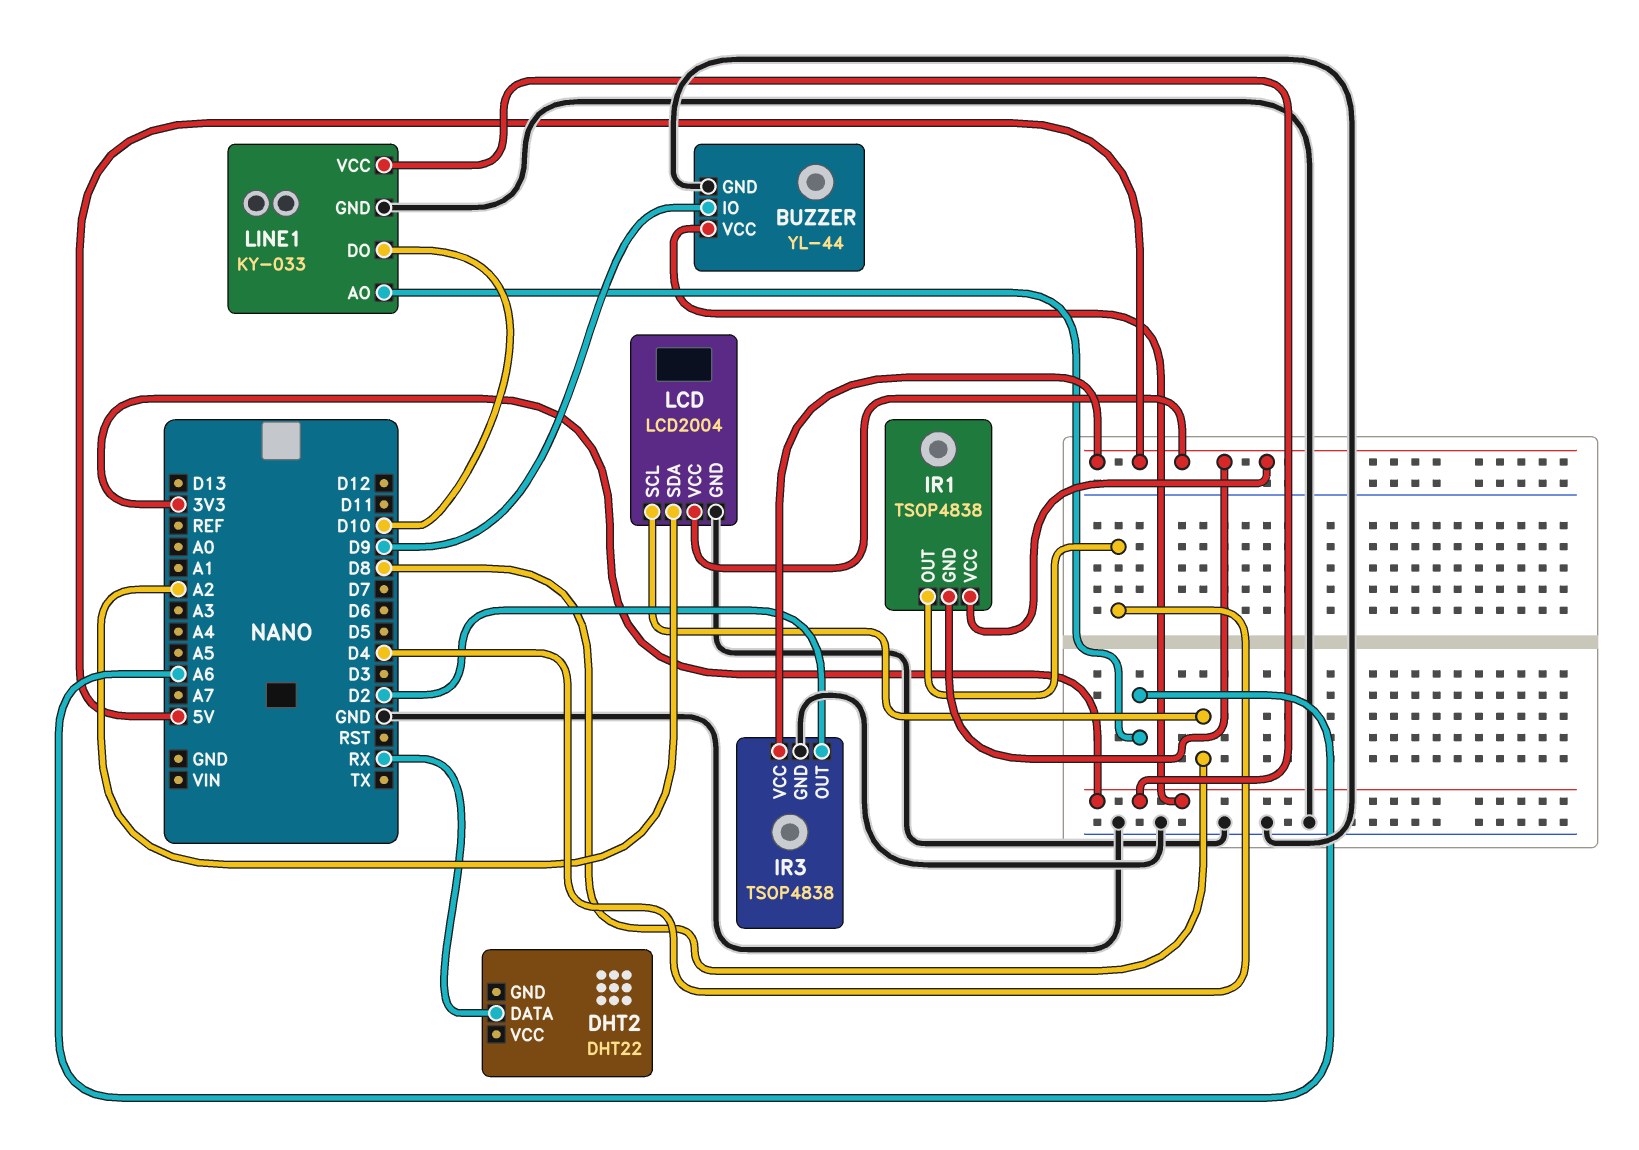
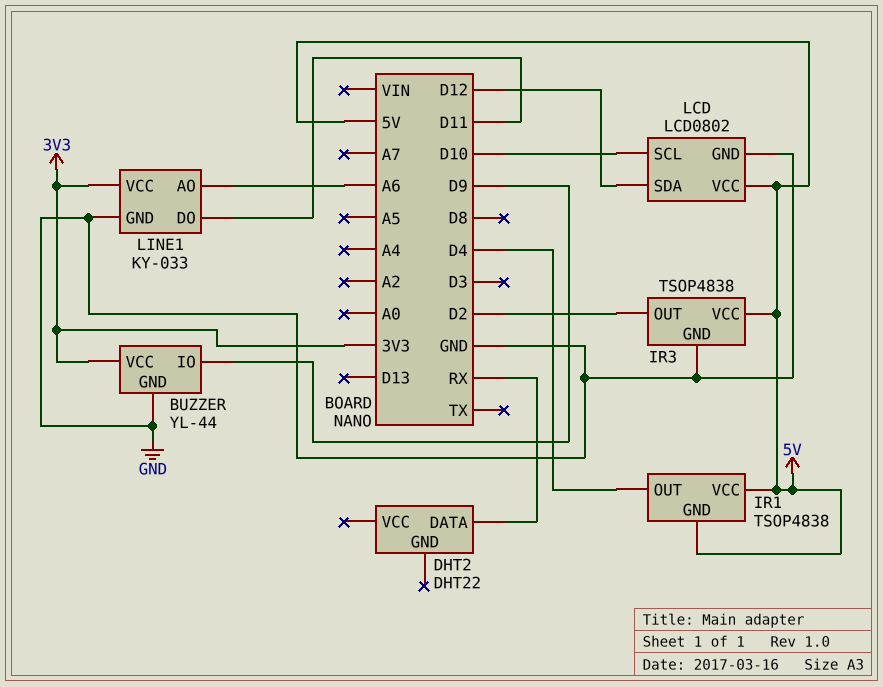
LCD: LCD2004 -> LCD0802
LCD pin SCL: D8 -> D10
LCD pin SDA: A2 -> D12
LINE1 pin DO: D10 -> D11

